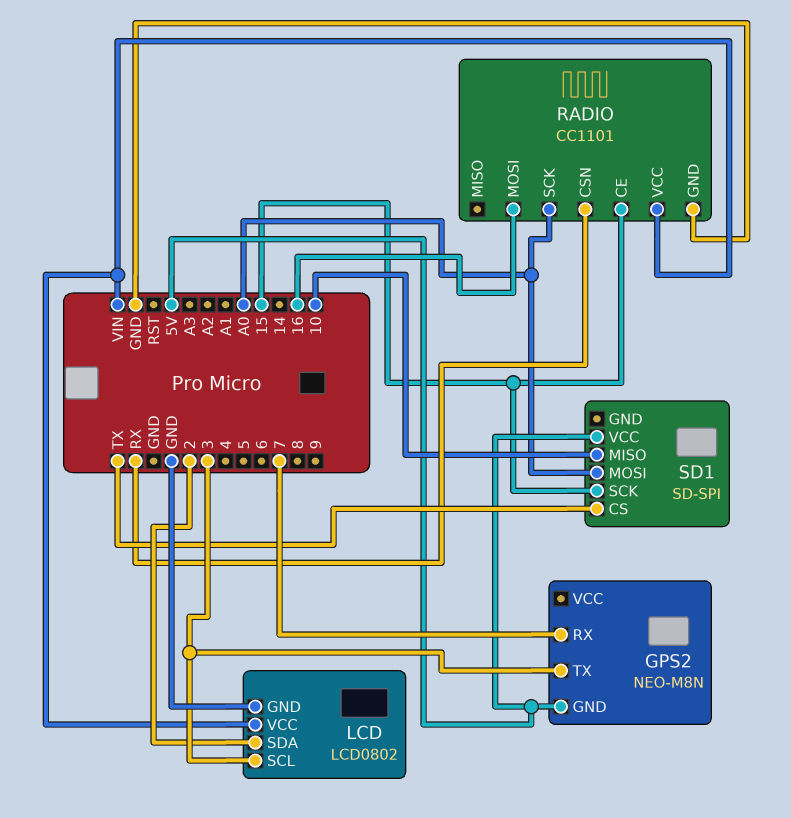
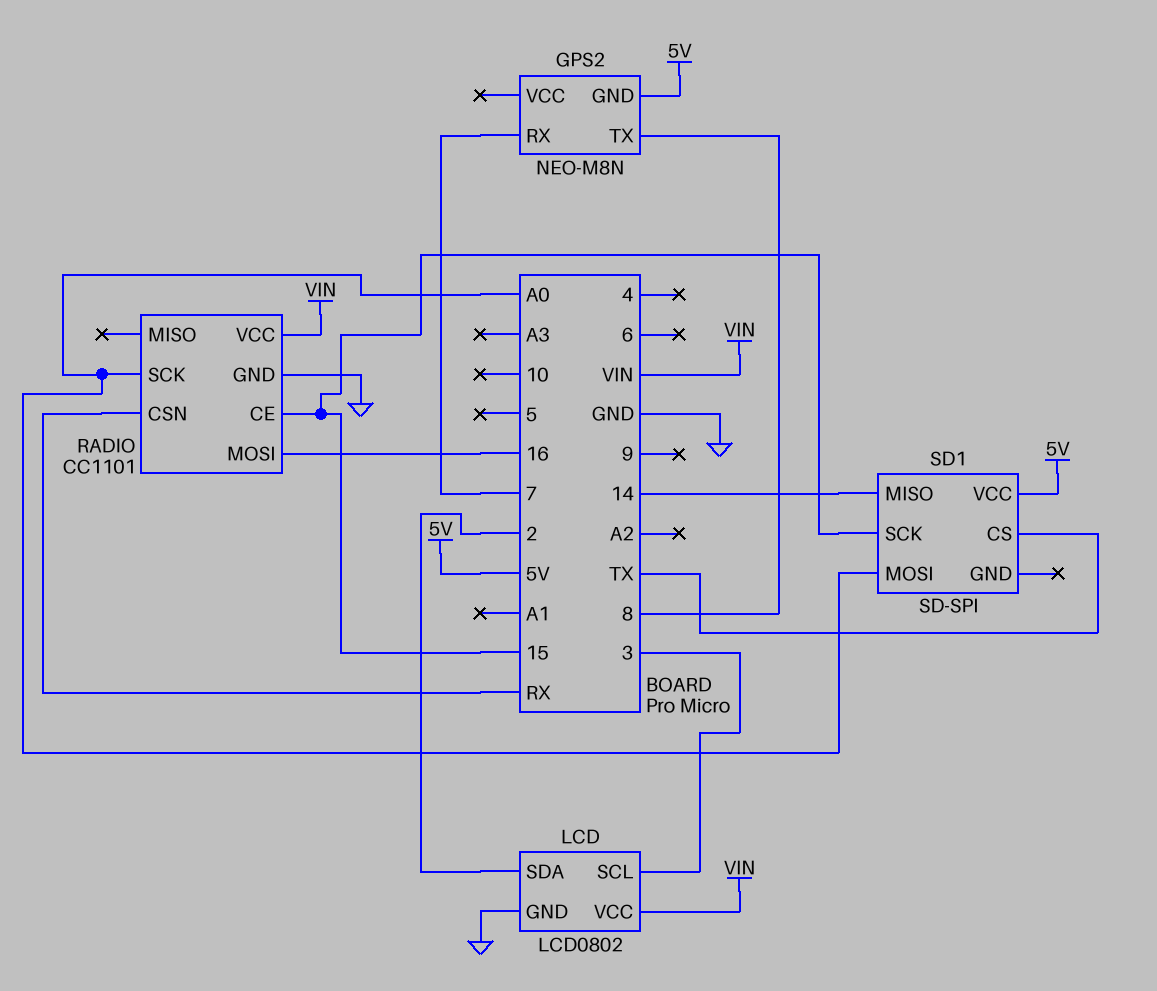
GPS2 pin TX: 3 -> 8
SD1 pin MISO: 10 -> 14

